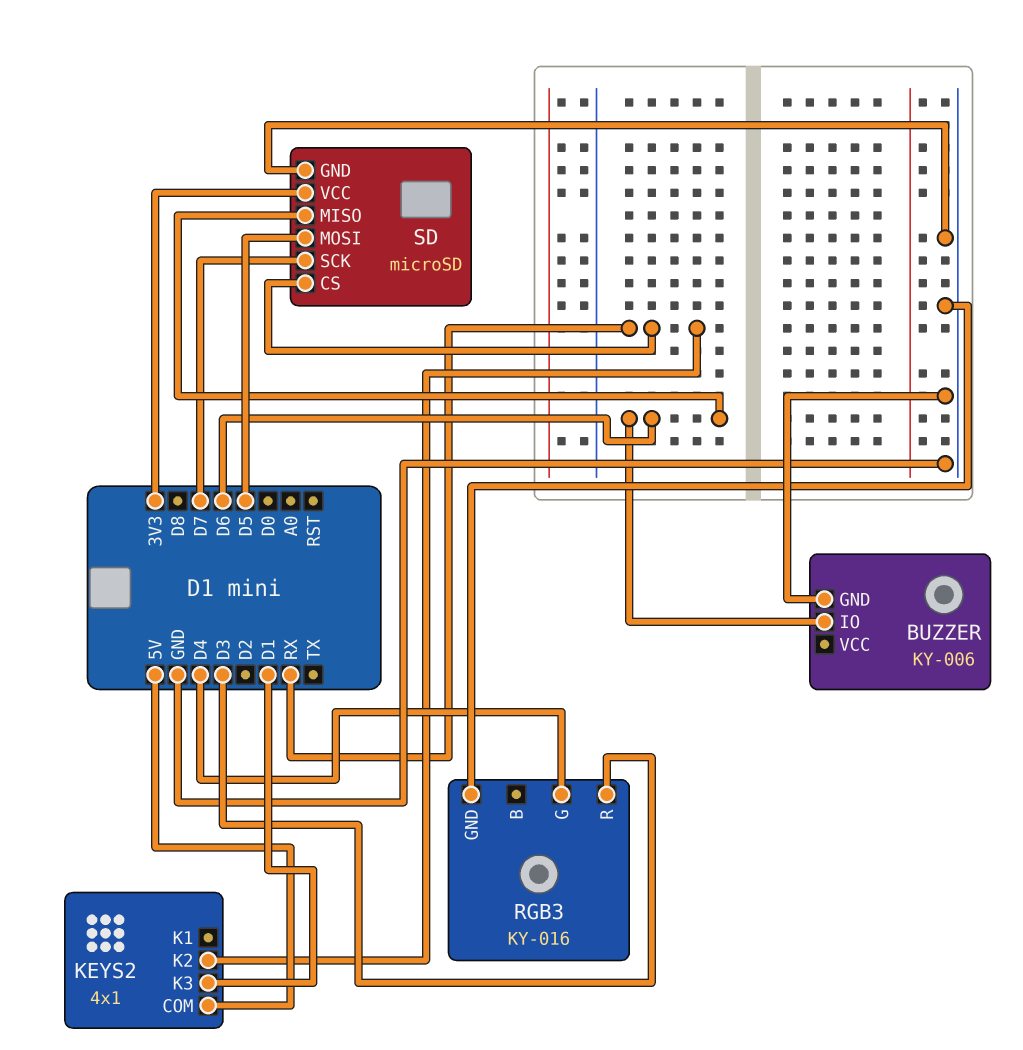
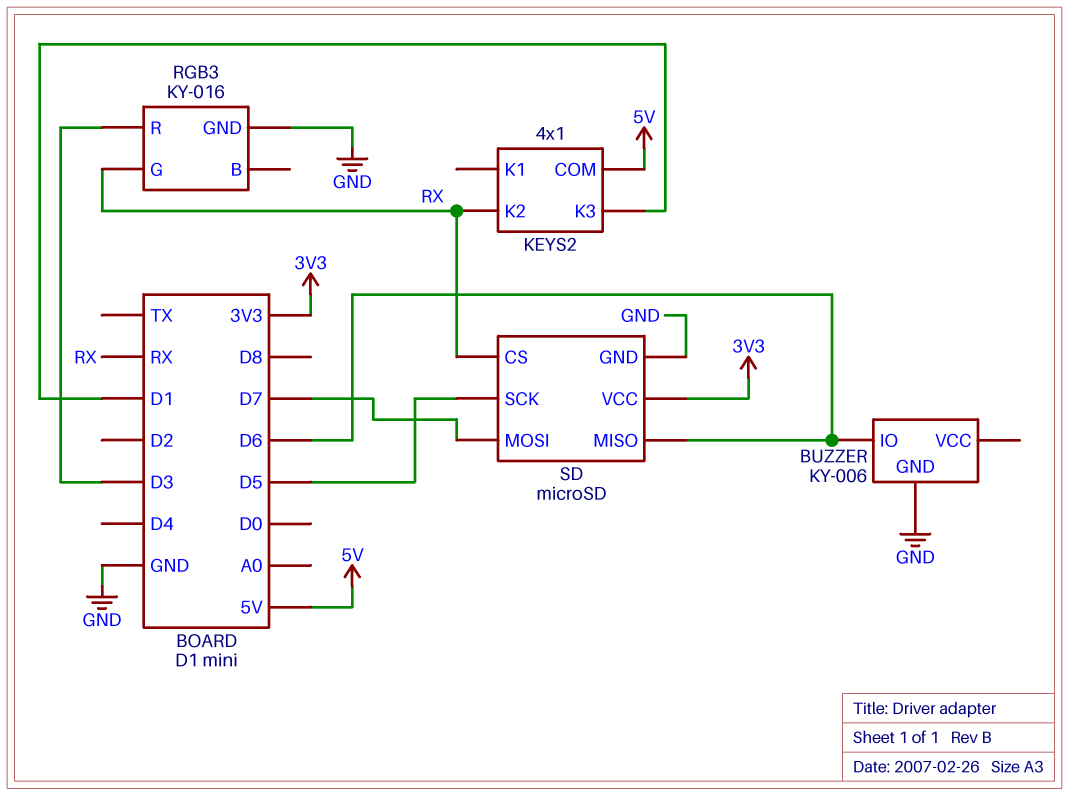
RGB3 pin G: D4 -> RX
SD pin MOSI: D5 -> D7
SD pin SCK: D7 -> D5

